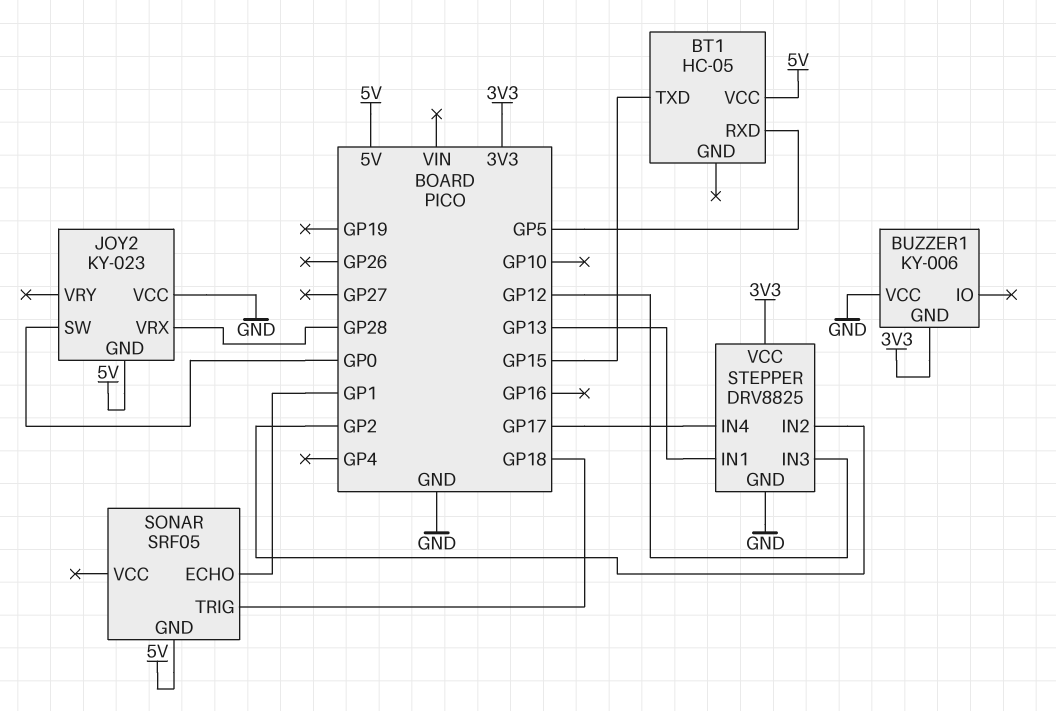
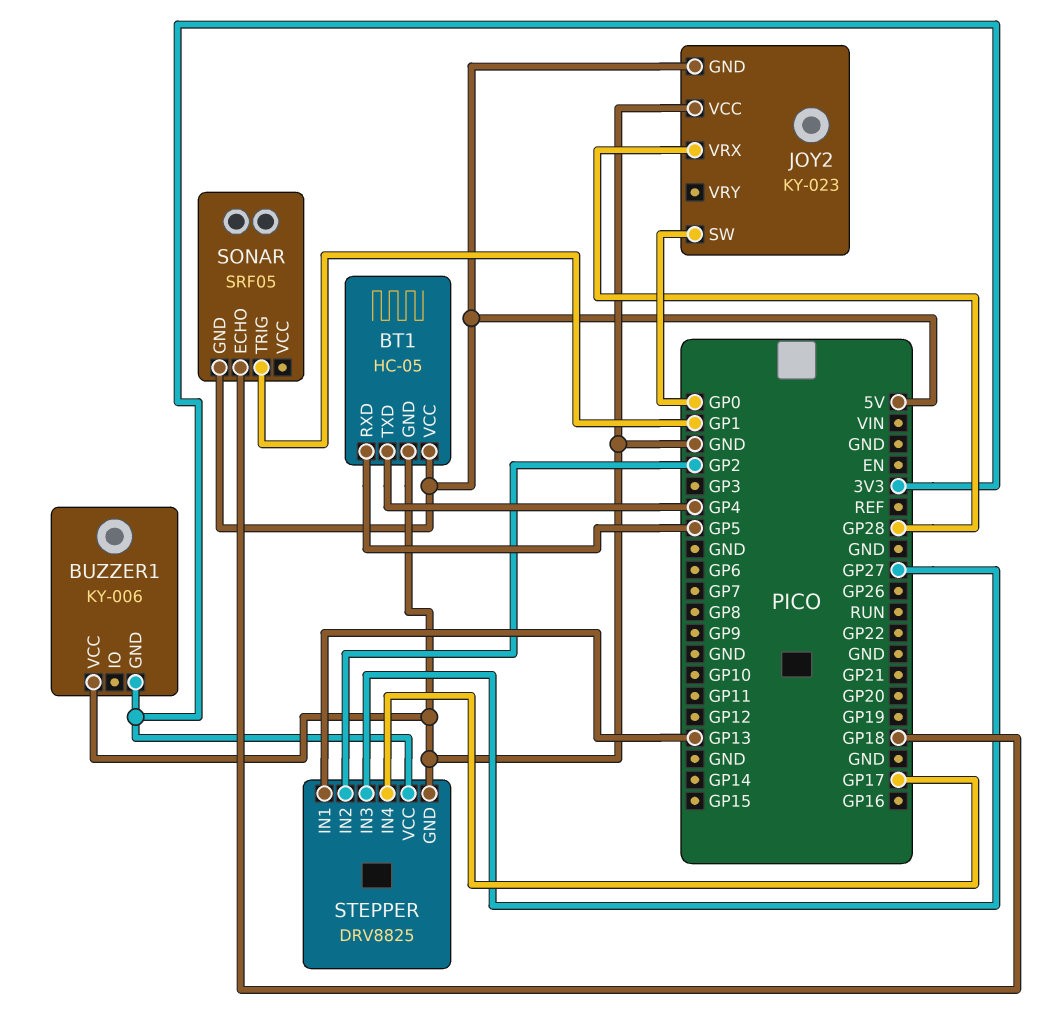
BT1 pin GND: none -> GND
BT1 pin TXD: GP15 -> GP4
SONAR pin ECHO: GP1 -> GP18
SONAR pin TRIG: GP18 -> GP1
STEPPER pin IN3: GP12 -> GP27

